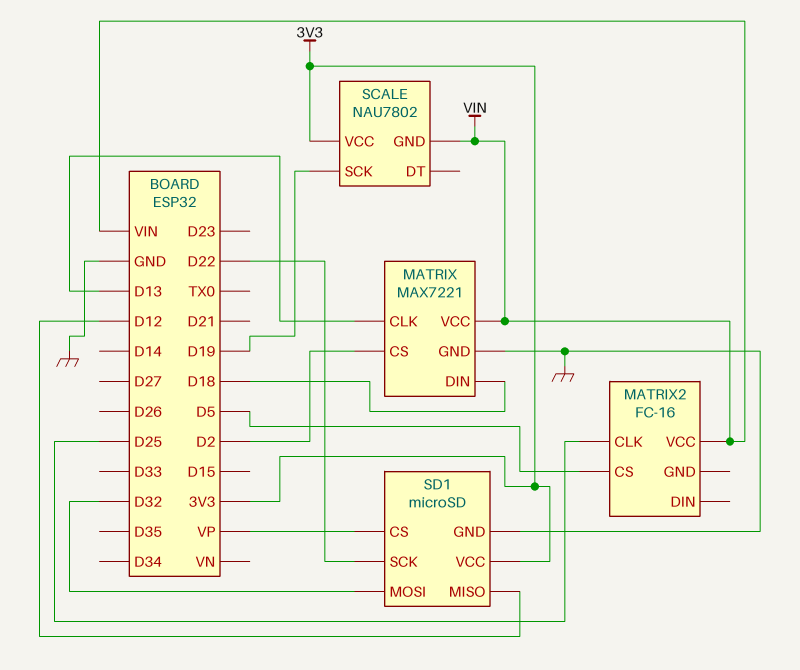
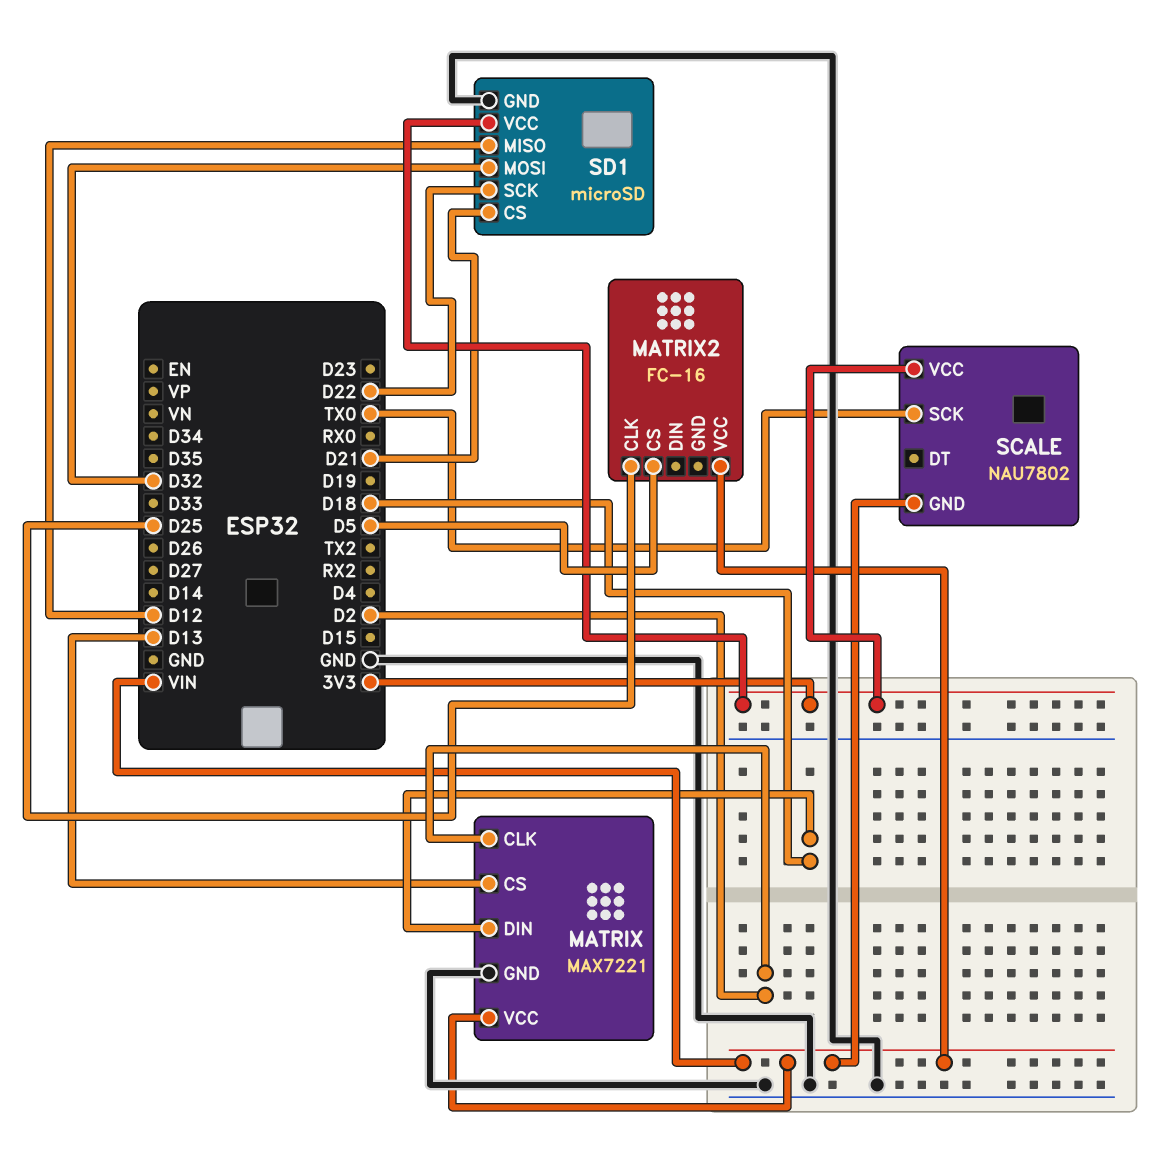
MATRIX pin CLK: D13 -> D2
MATRIX pin CS: D2 -> D13
SCALE pin SCK: D19 -> TX0
SD1 pin CS: VP -> D21

